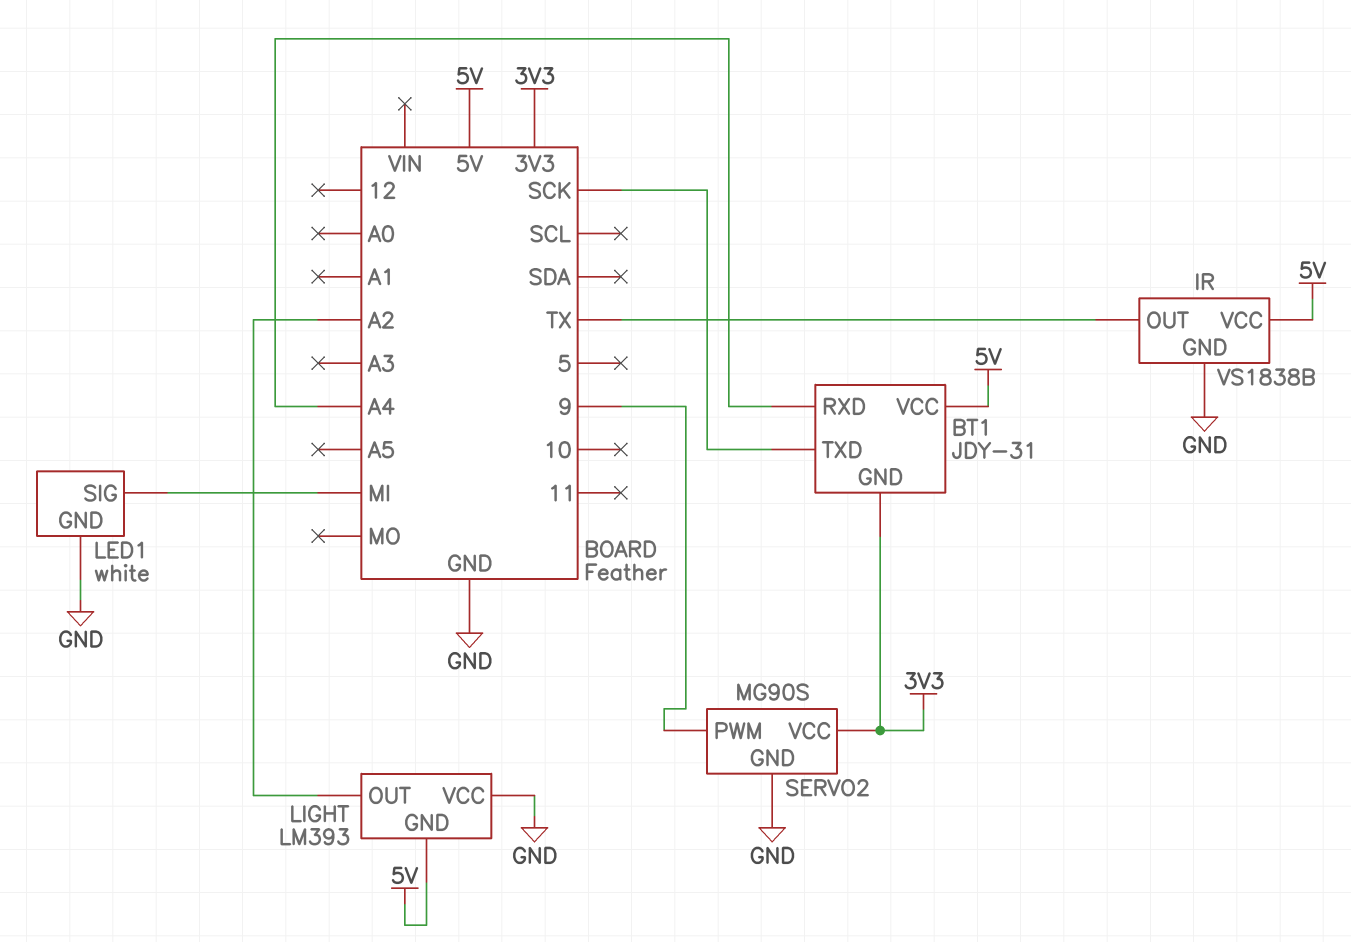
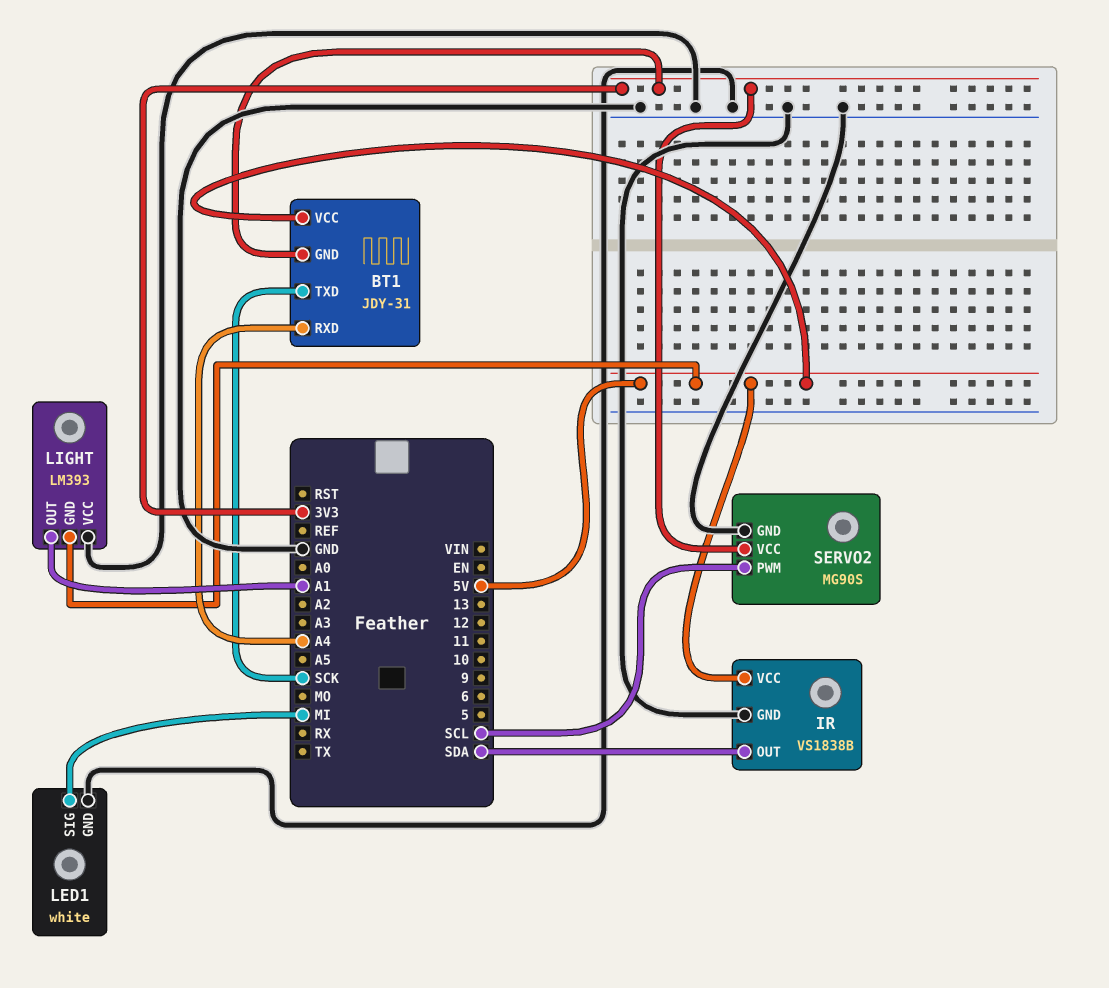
IR pin OUT: TX -> SDA
LIGHT pin OUT: A2 -> A1
SERVO2 pin PWM: 9 -> SCL

